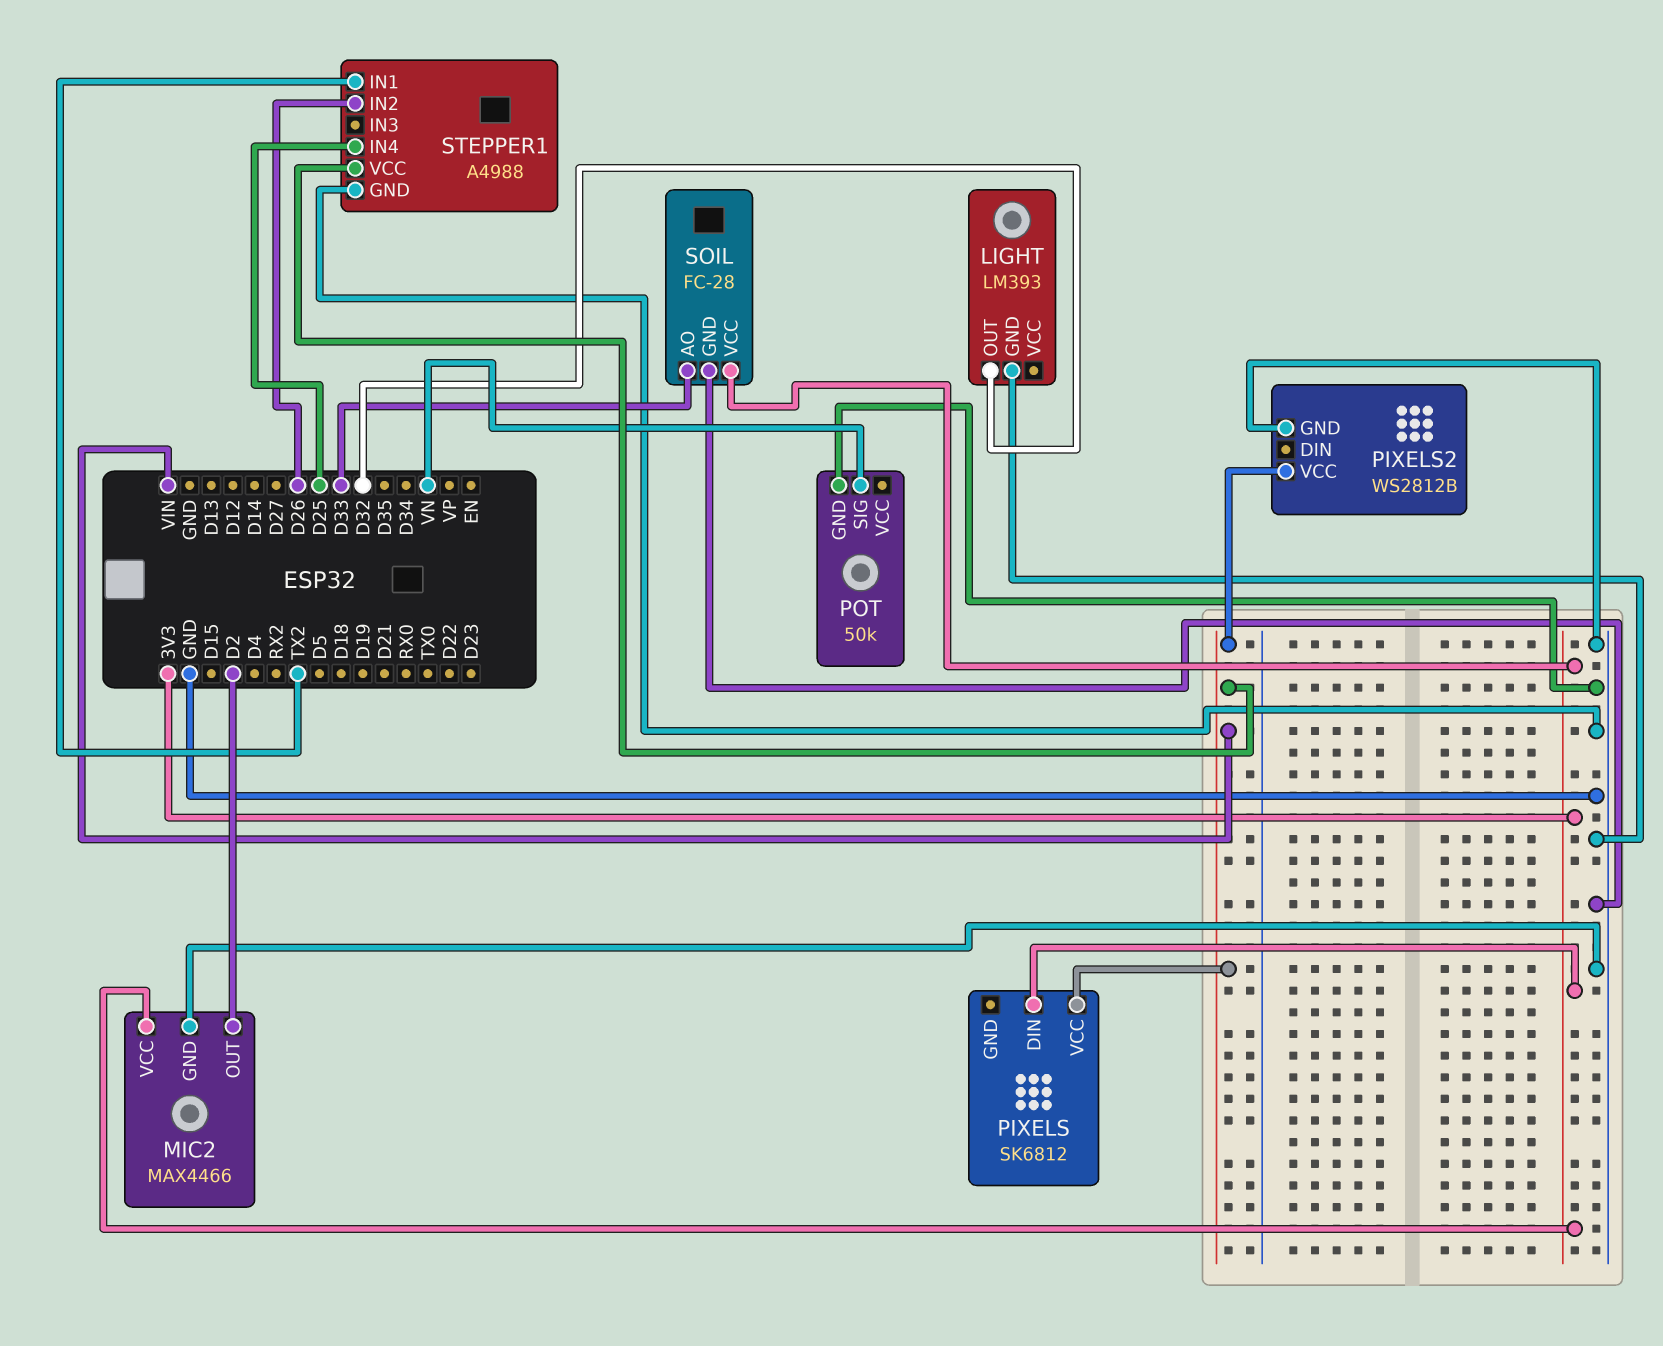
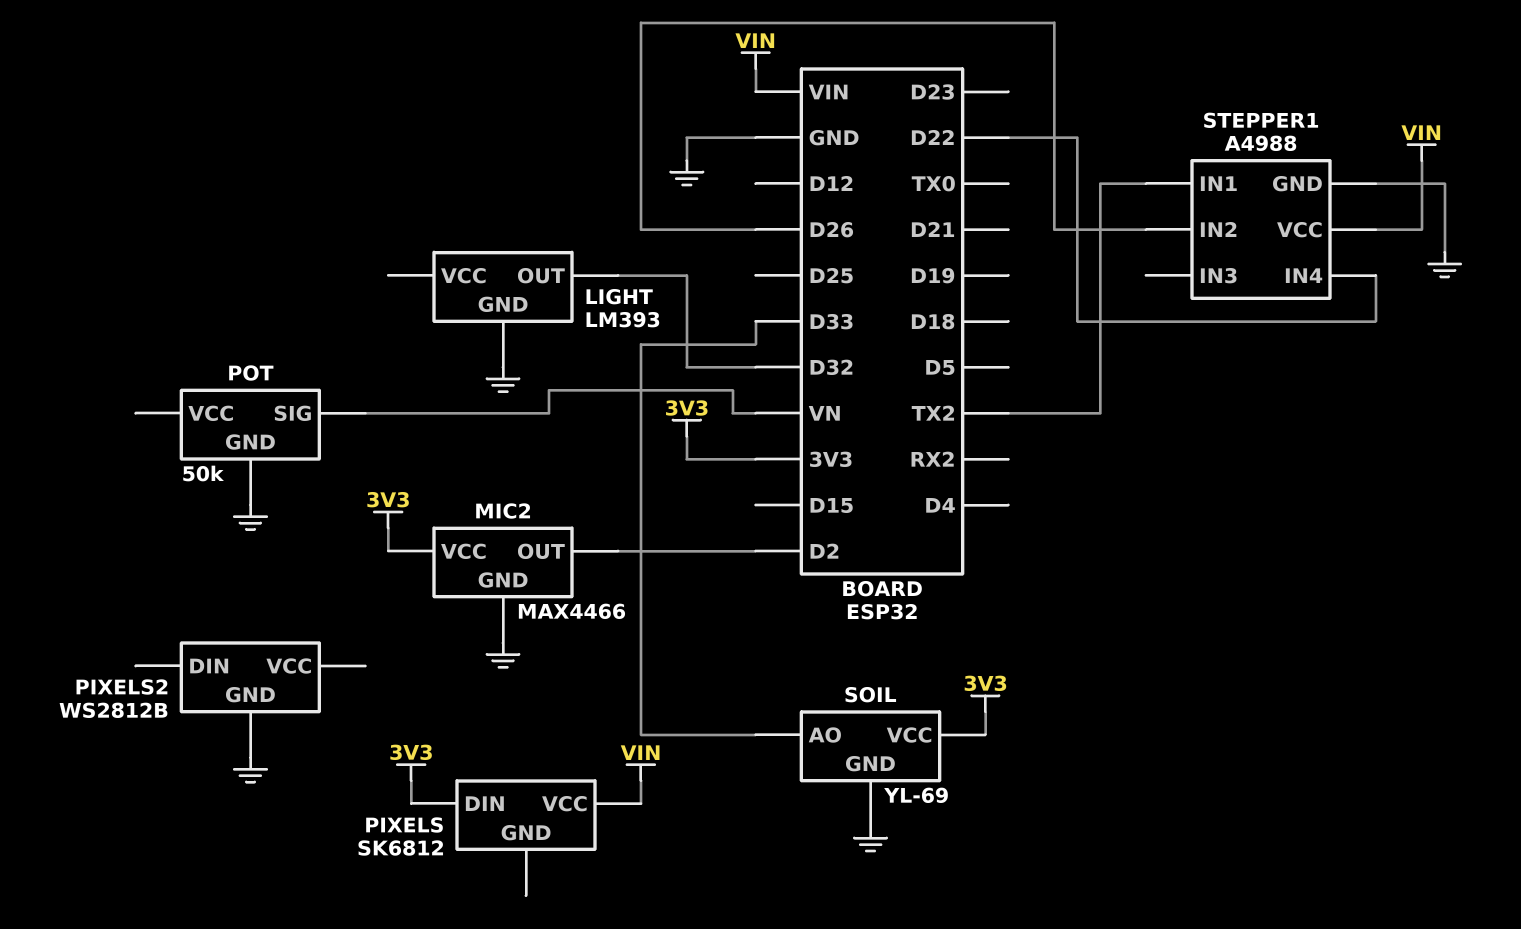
PIXELS2 pin VCC: VIN -> none
SOIL: FC-28 -> YL-69
STEPPER1 pin IN4: D25 -> D22

